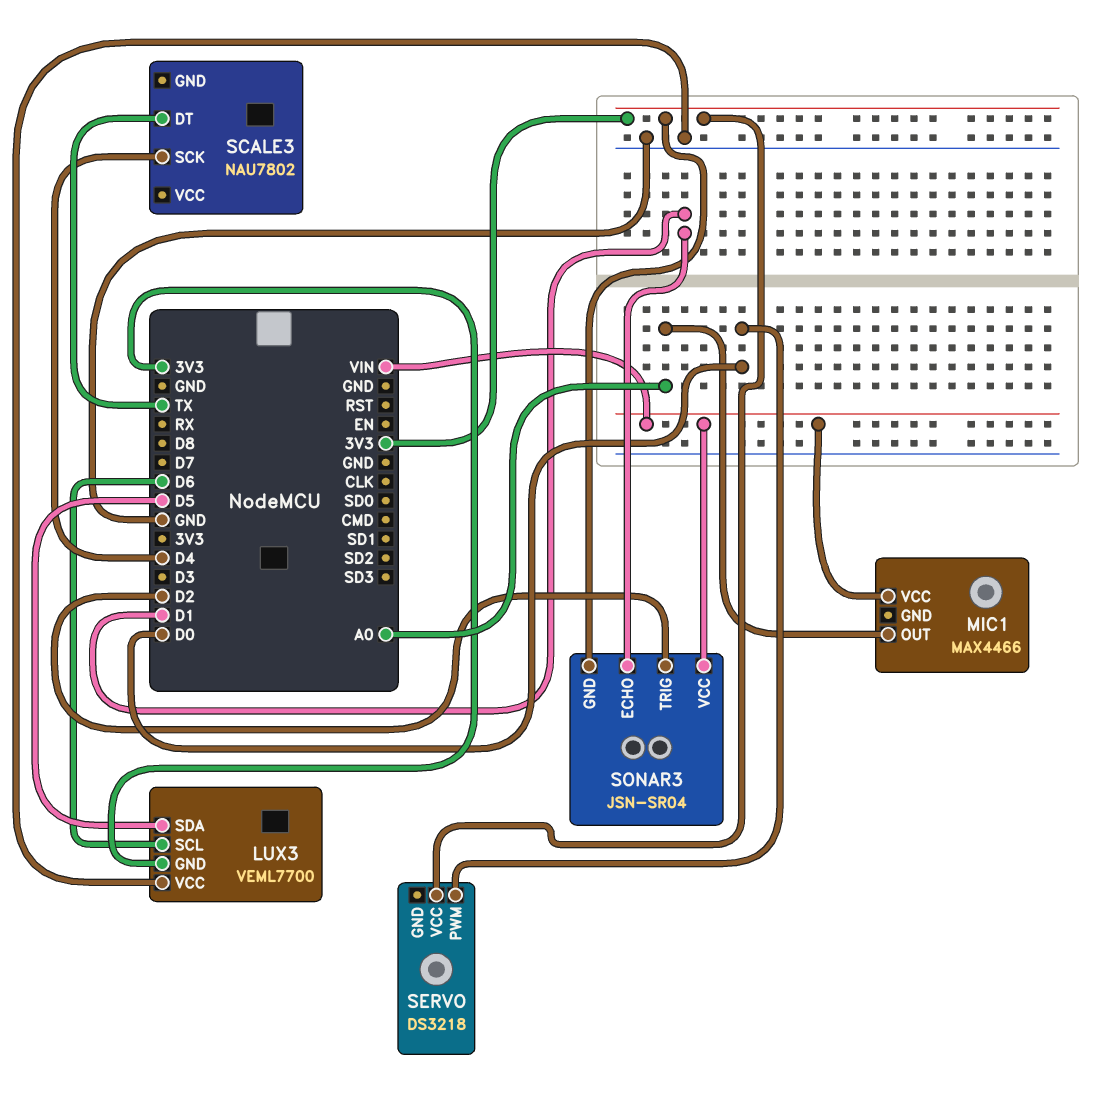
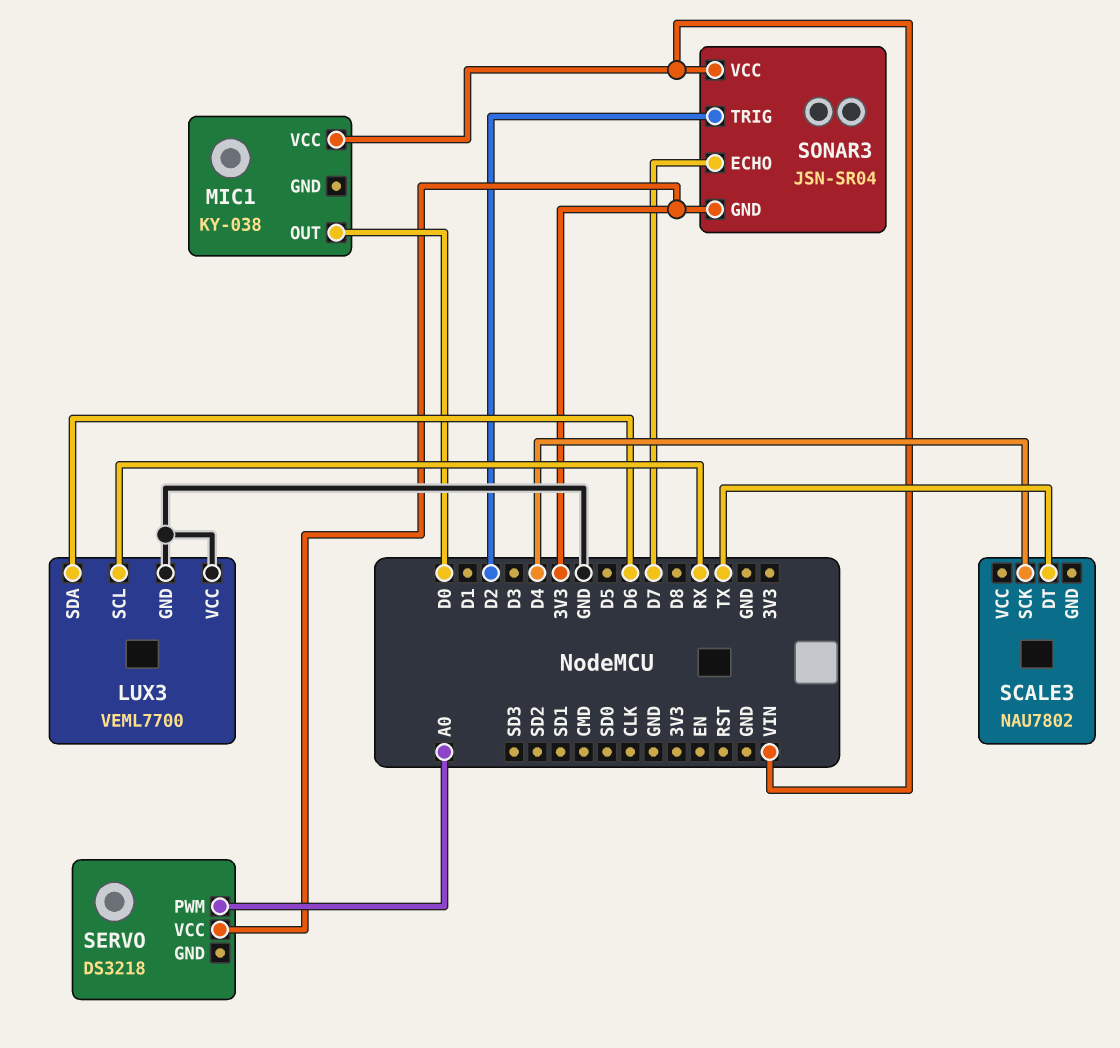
LUX3 pin GND: 3V3 -> GND
LUX3 pin SCL: D6 -> RX
LUX3 pin SDA: D5 -> D6
MIC1: MAX4466 -> KY-038
MIC1 pin OUT: A0 -> D0
SERVO pin PWM: D0 -> A0
SONAR3 pin ECHO: D1 -> D7

